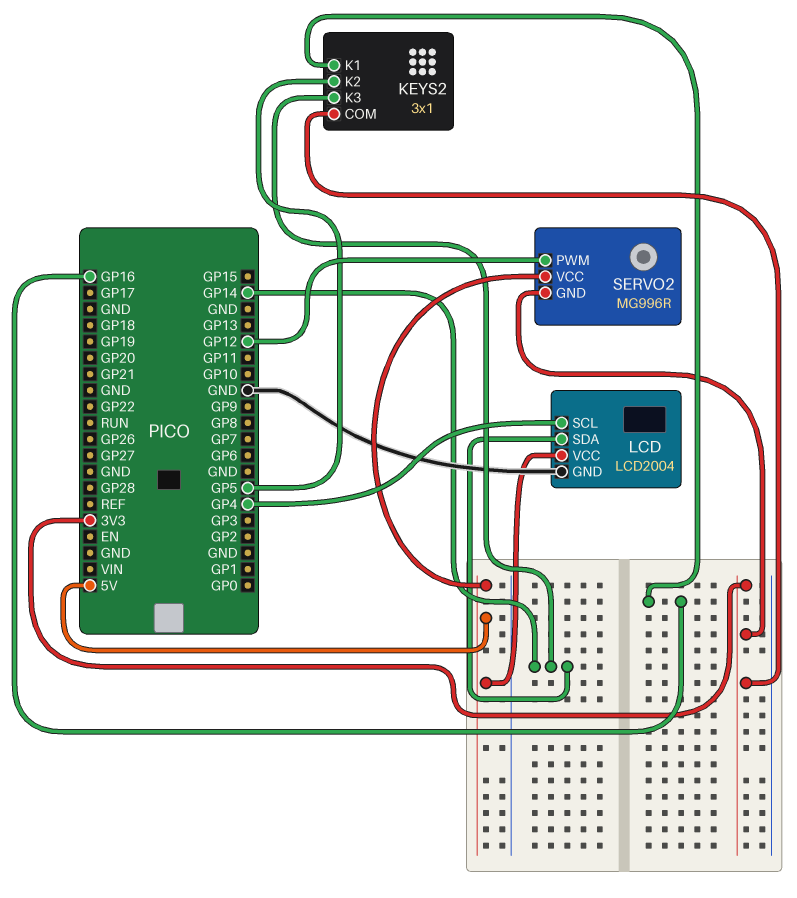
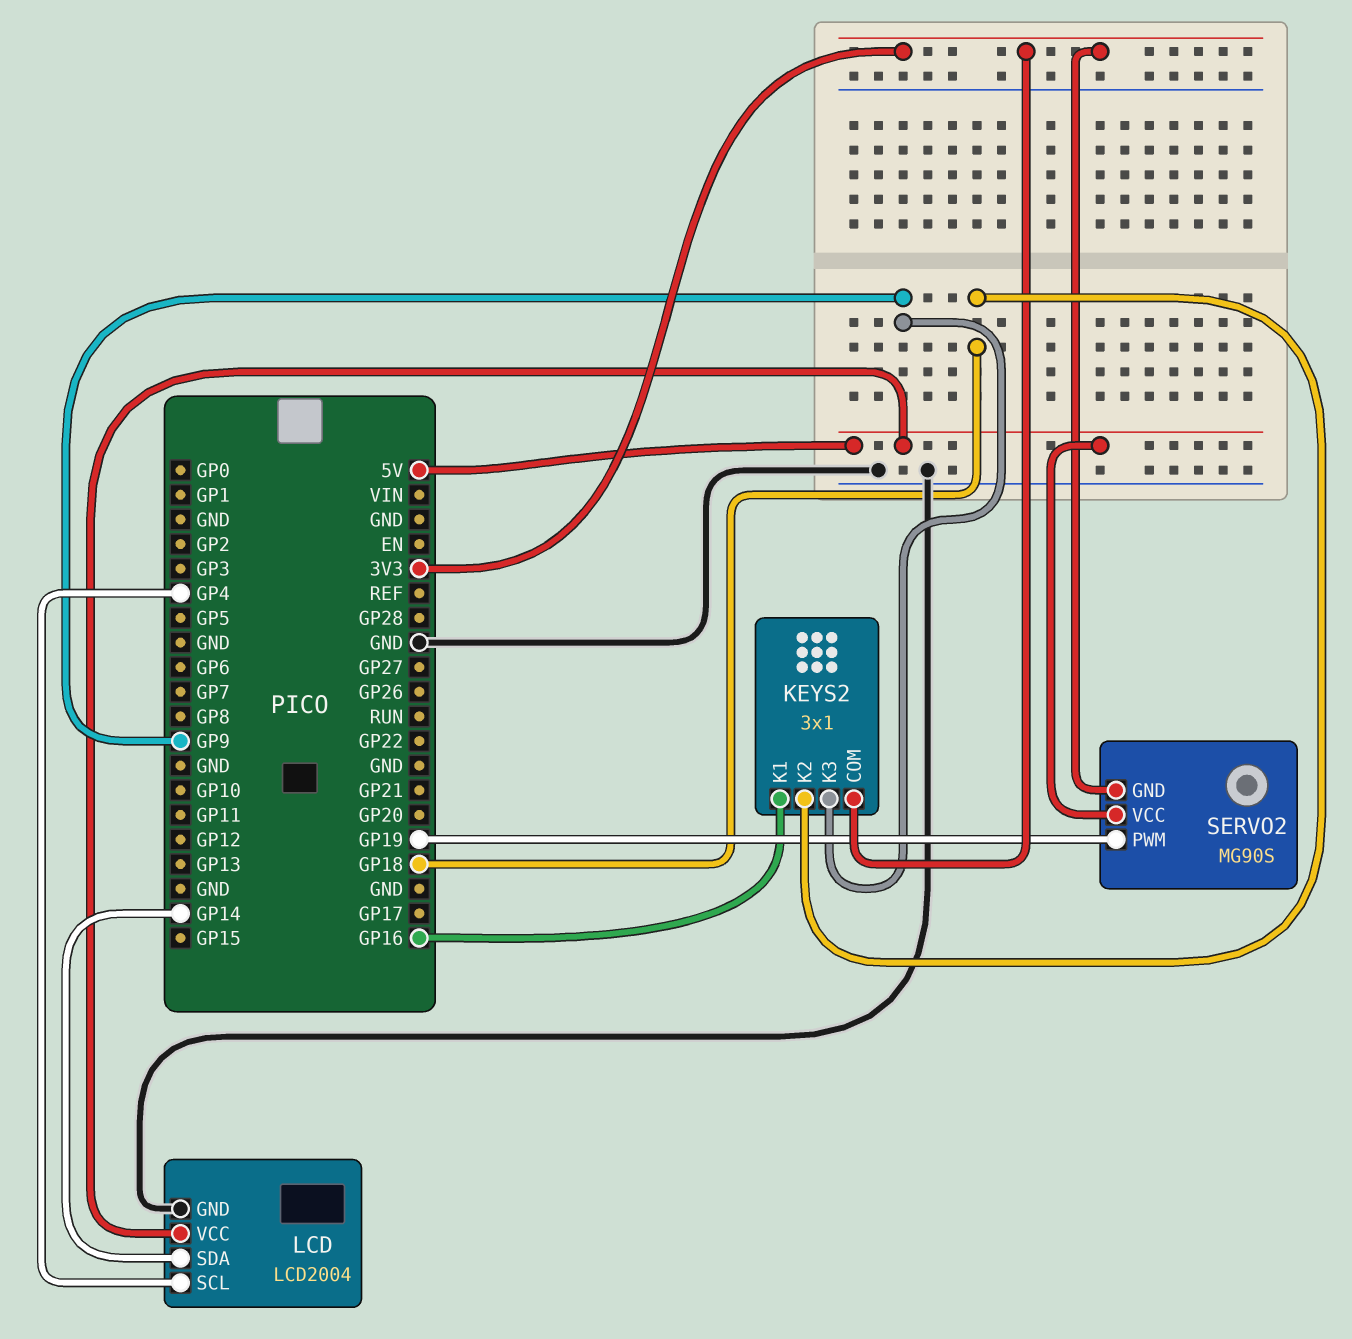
KEYS2 pin K2: GP5 -> GP18
KEYS2 pin K3: GP14 -> GP9
SERVO2: MG996R -> MG90S
SERVO2 pin PWM: GP12 -> GP19

